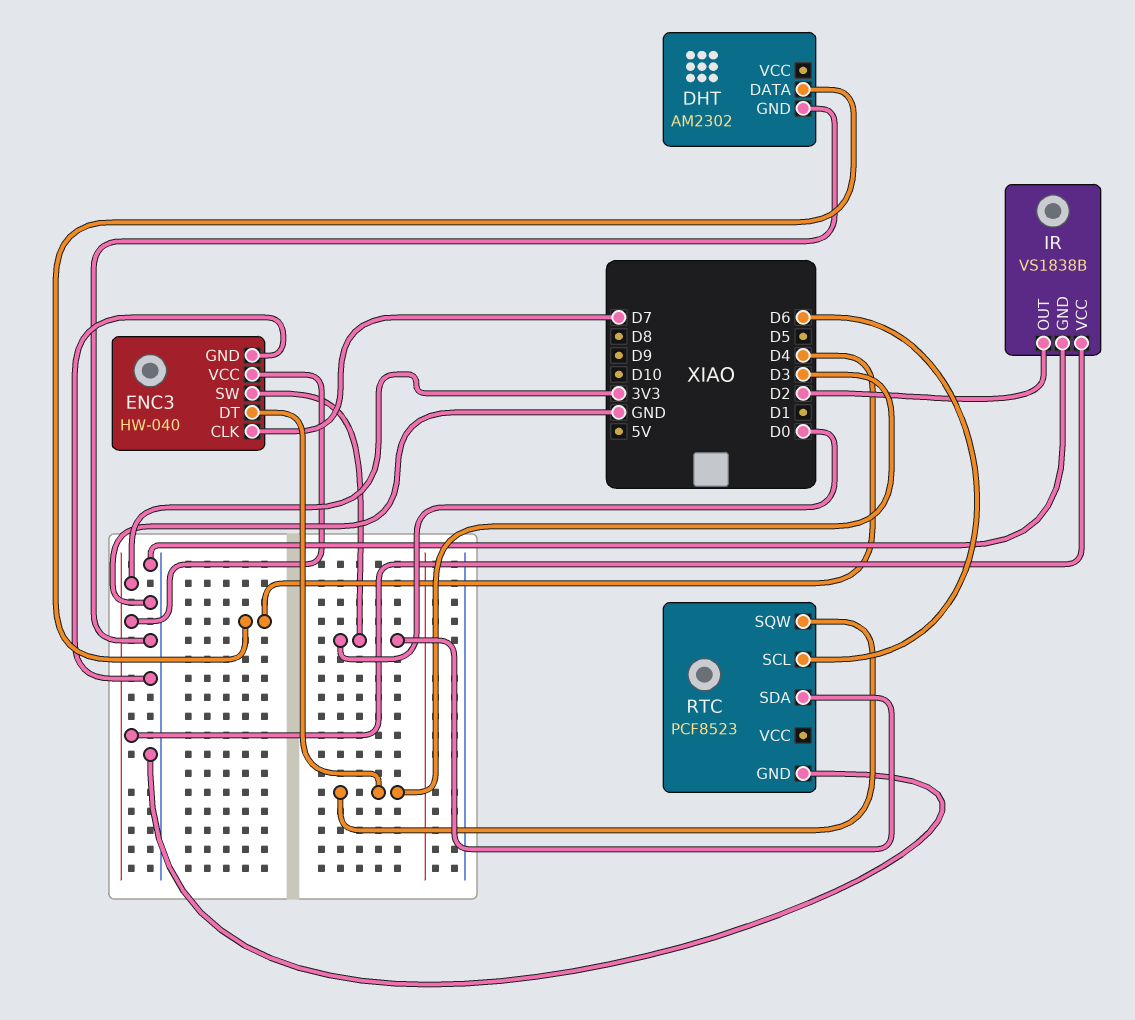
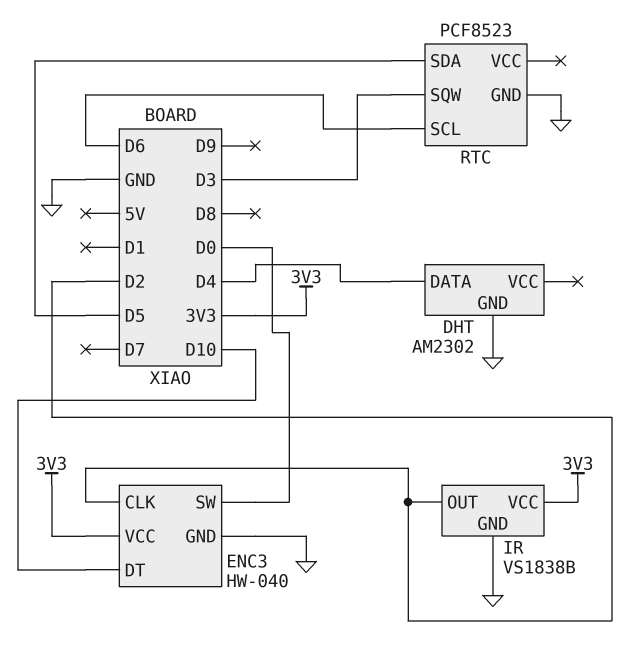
ENC3 pin CLK: D7 -> D2
ENC3 pin DT: D3 -> D10
RTC pin SDA: D0 -> D5

